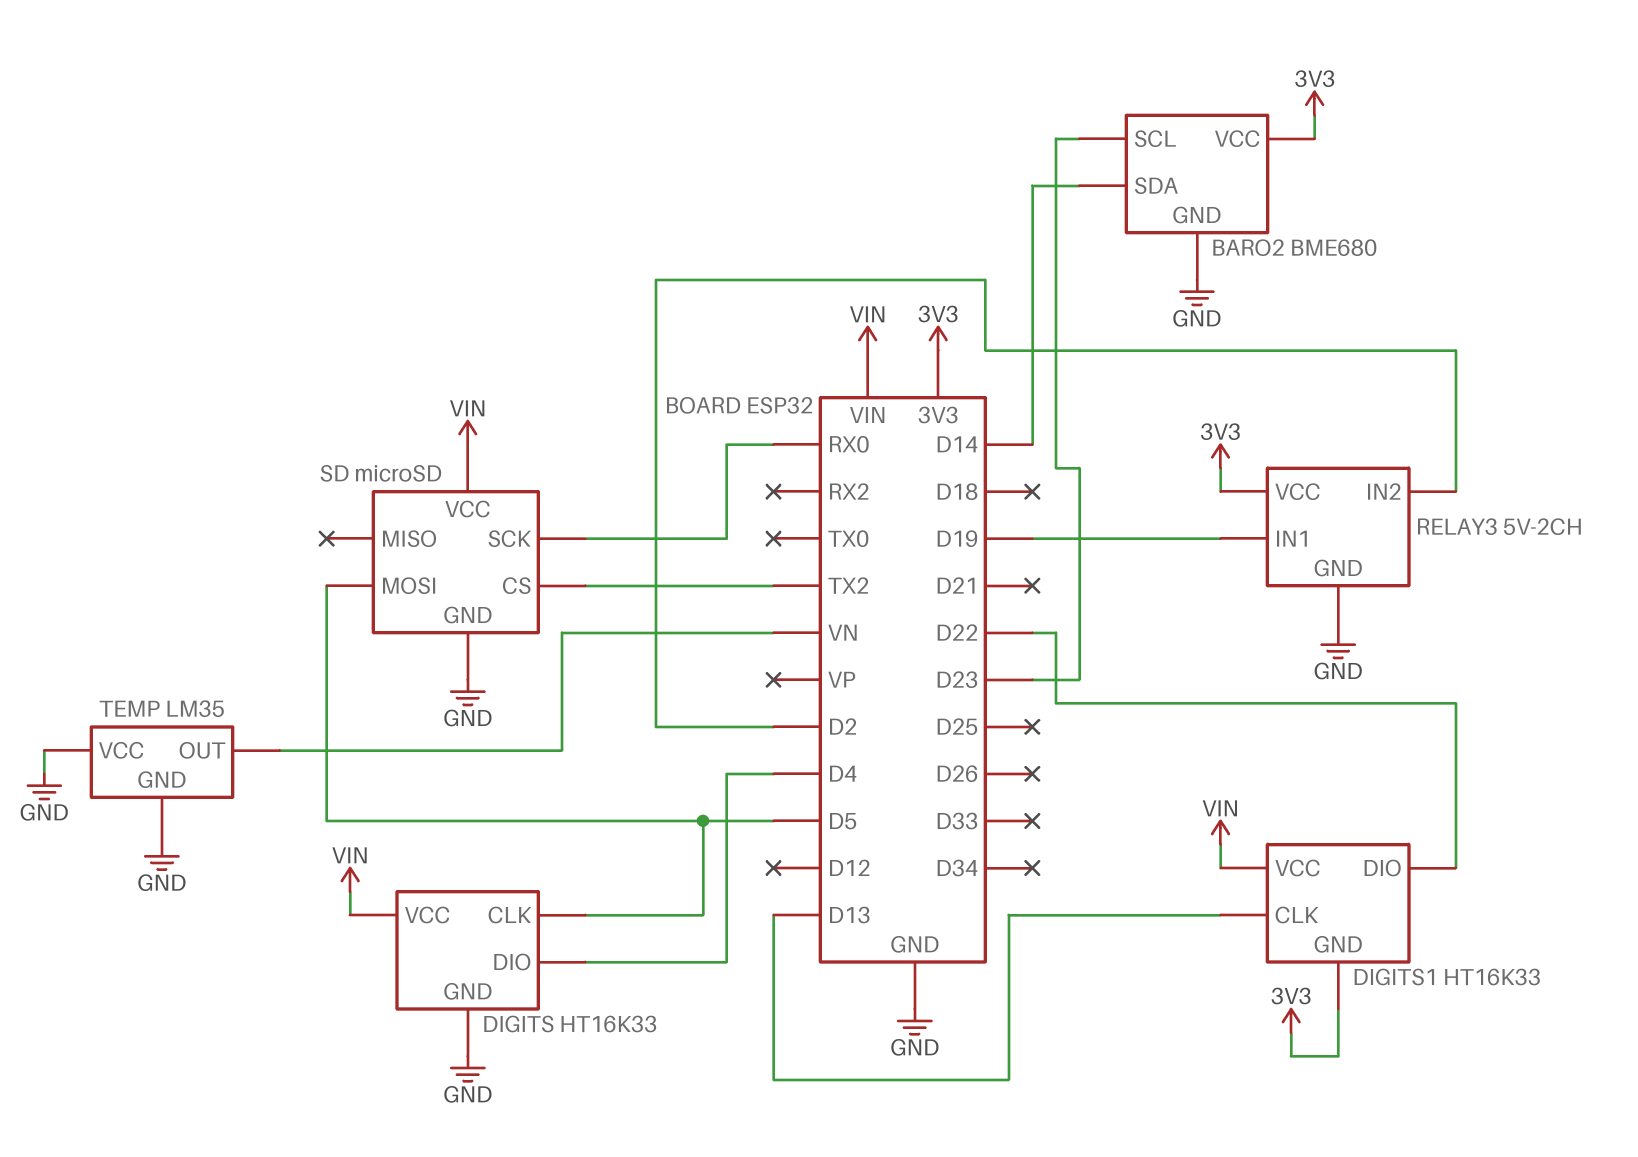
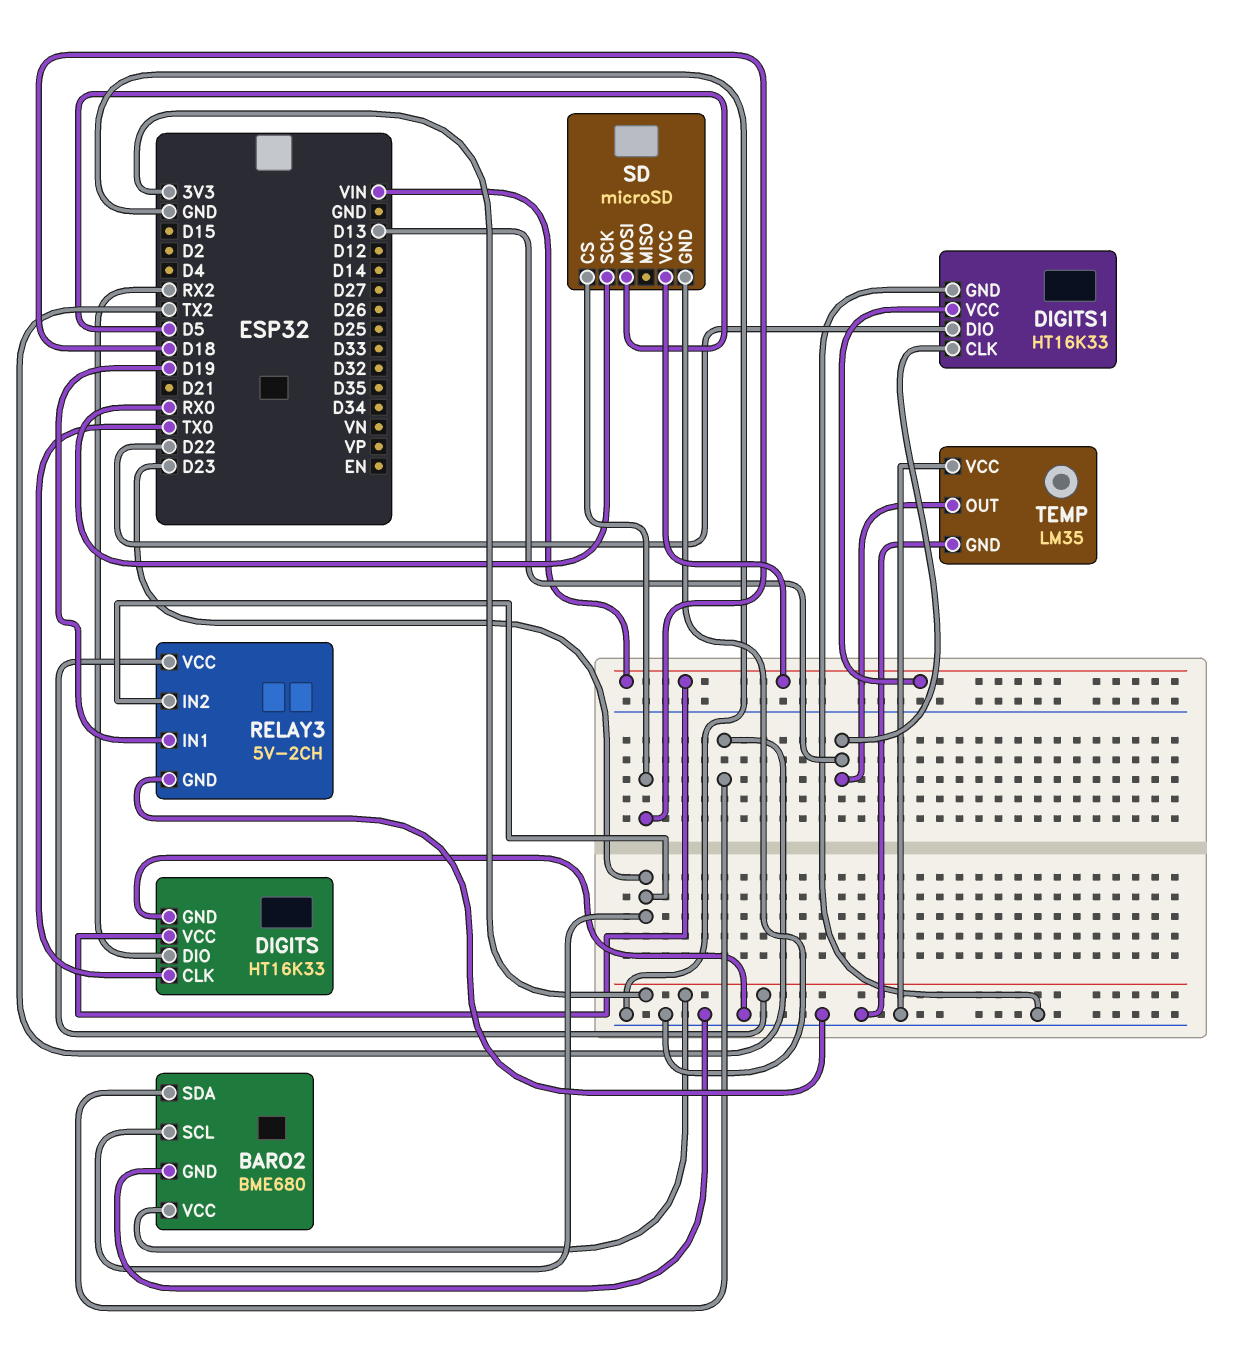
BARO2 pin SDA: D14 -> TX2
DIGITS pin CLK: D5 -> TX0
DIGITS pin DIO: D4 -> RX2
DIGITS1 pin GND: 3V3 -> GND
RELAY3 pin IN2: D2 -> D23
SD pin CS: TX2 -> D18
TEMP pin OUT: VN -> D13

